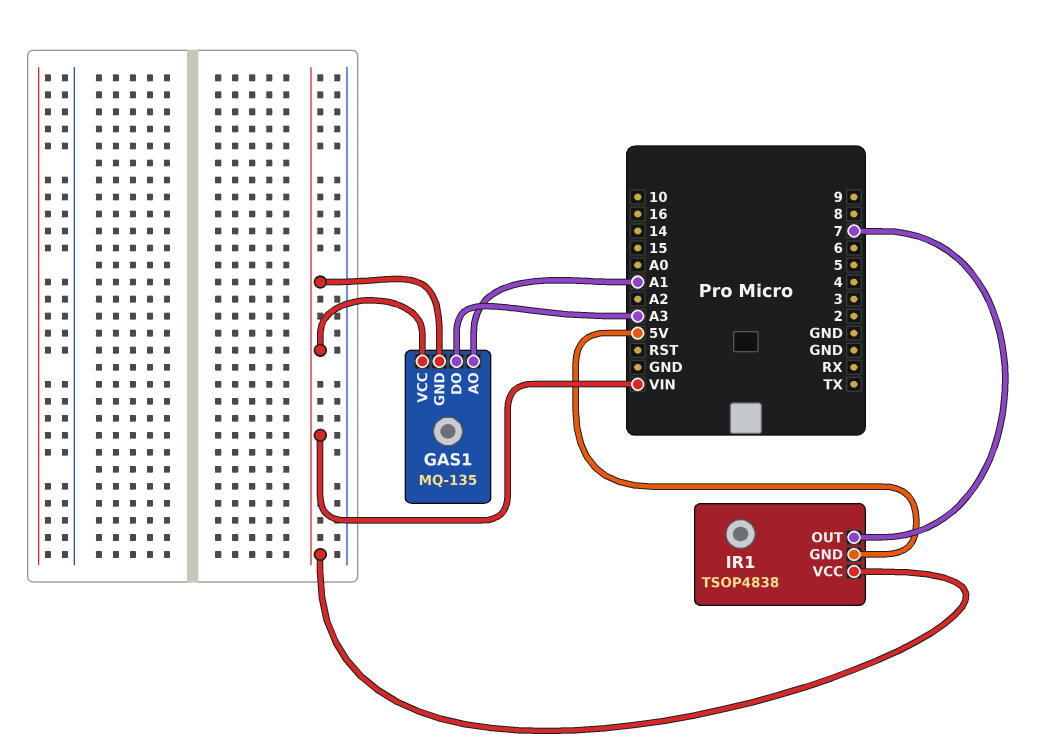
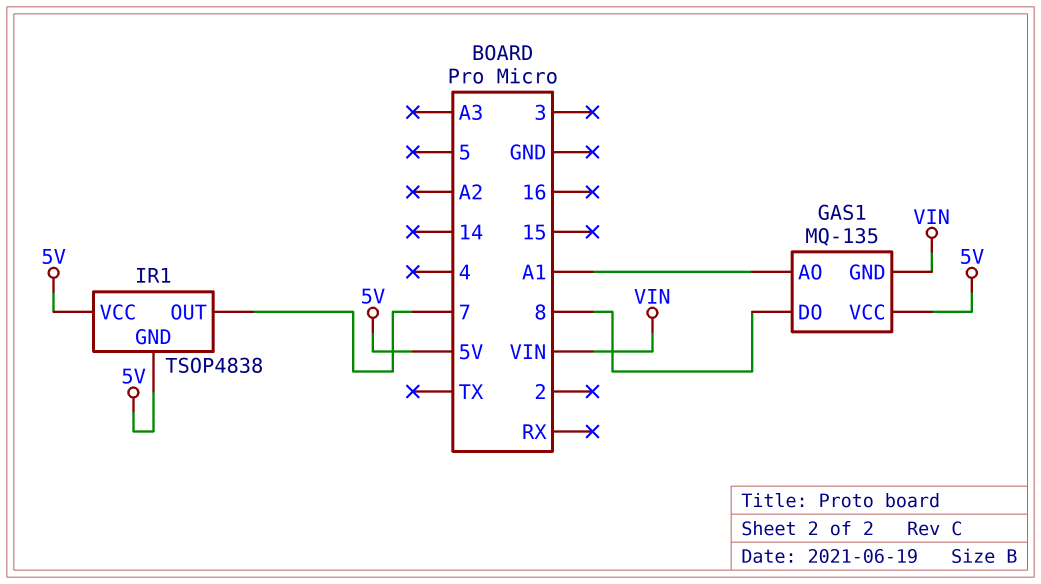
GAS1 pin DO: A3 -> 8
GAS1 pin VCC: VIN -> 5V
IR1 pin VCC: VIN -> 5V

